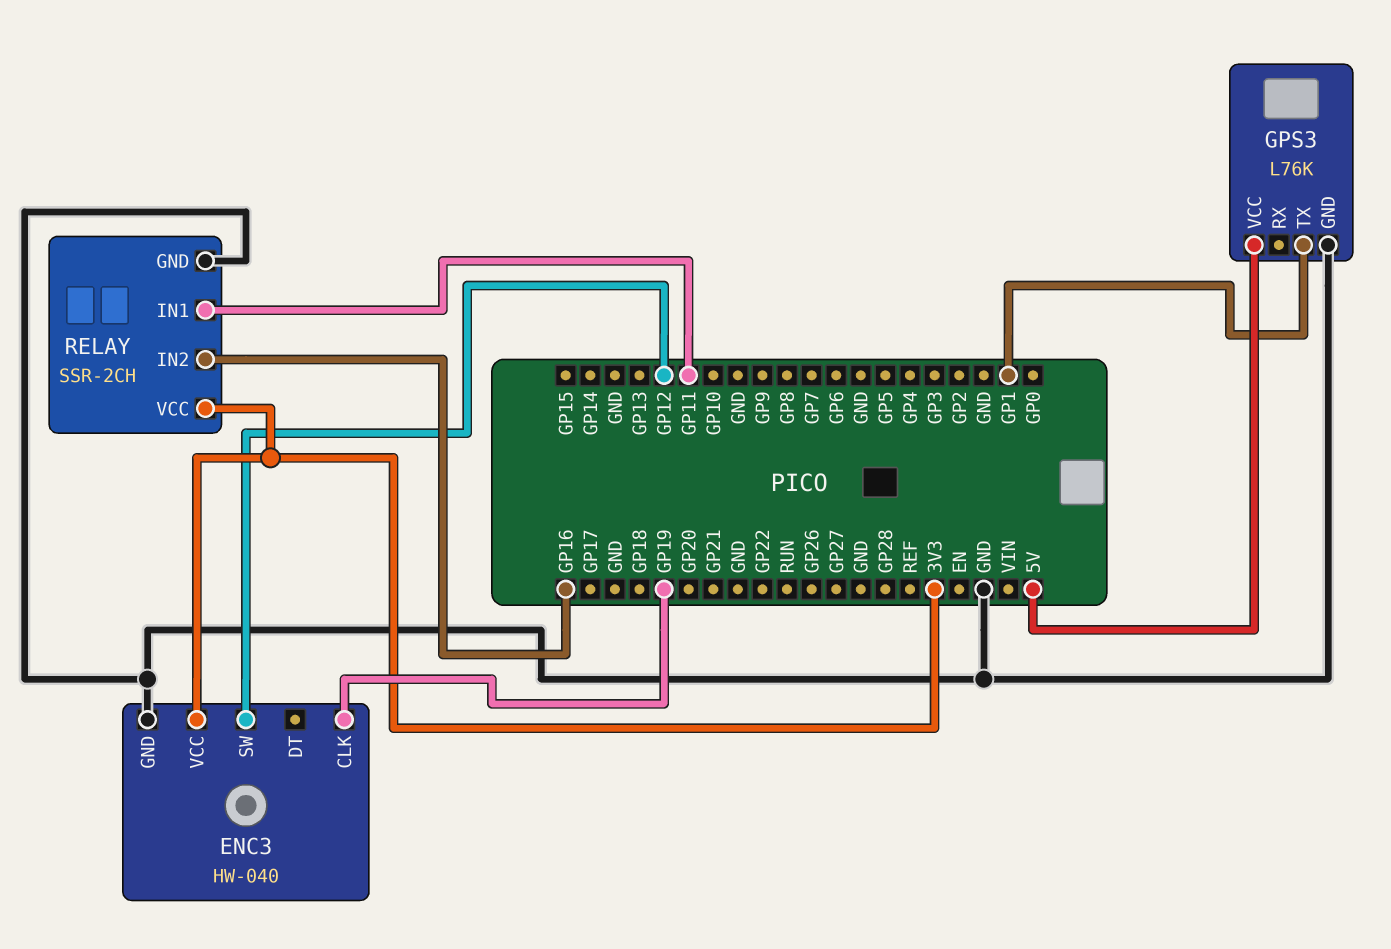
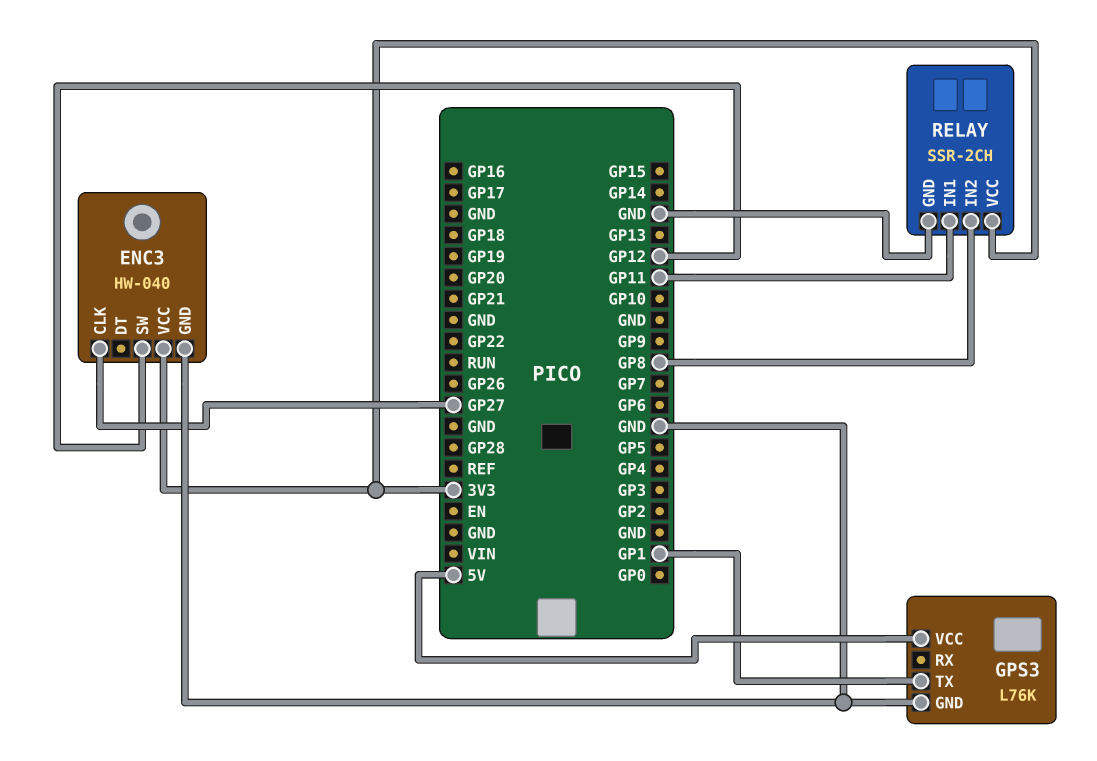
ENC3 pin CLK: GP19 -> GP27
RELAY pin IN2: GP16 -> GP8

